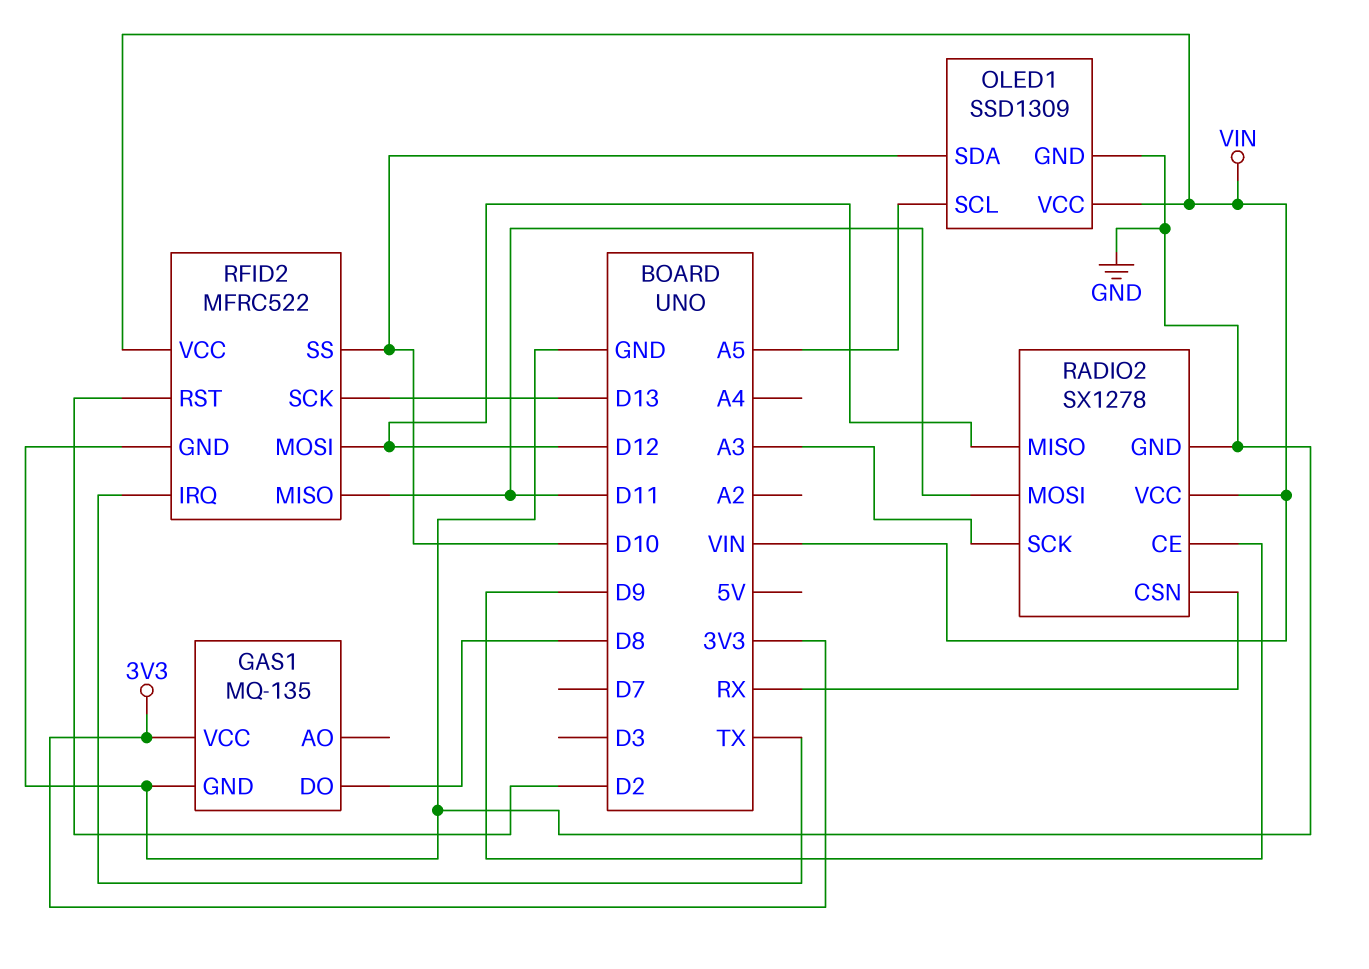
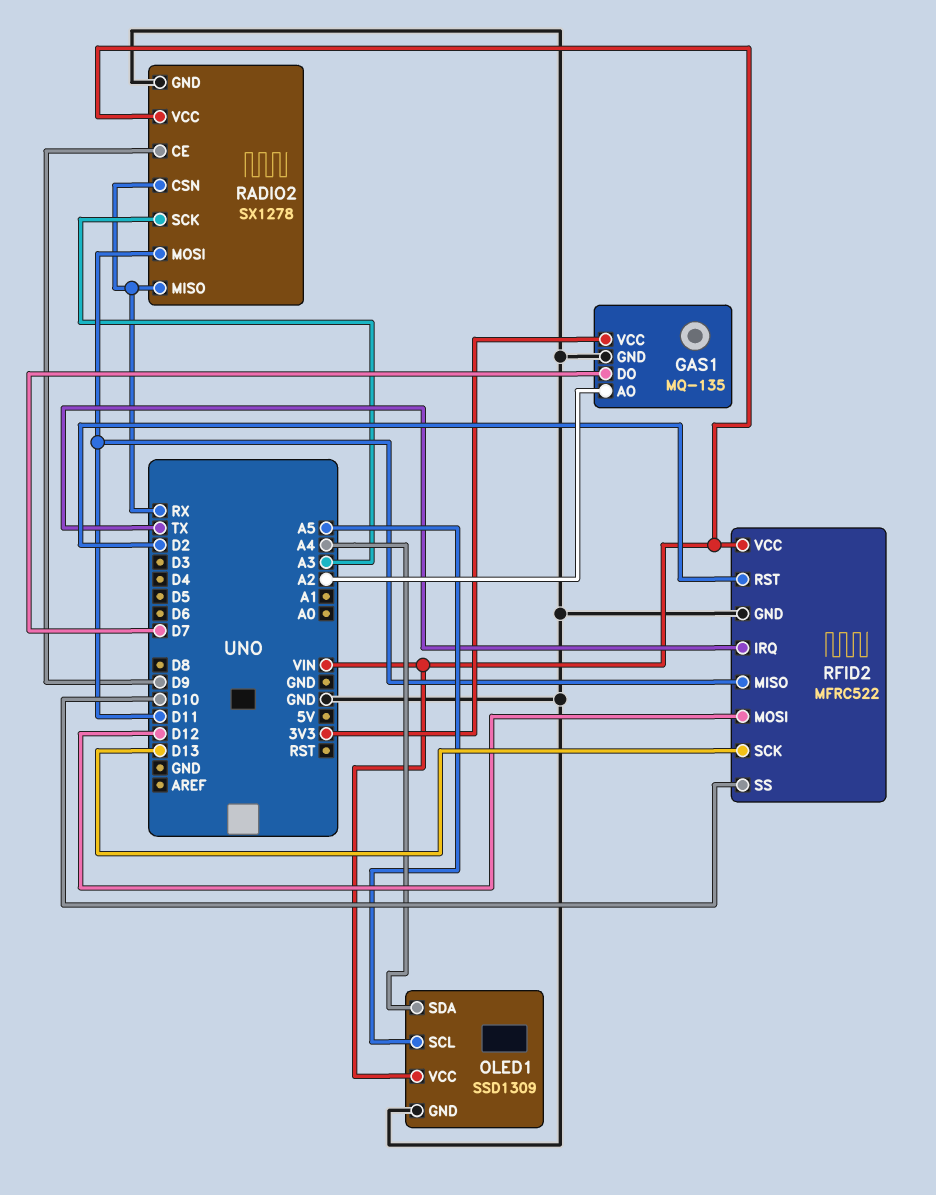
GAS1 pin AO: none -> A2
GAS1 pin DO: D8 -> D7
OLED1 pin SDA: D10 -> A4
RADIO2 pin MISO: D12 -> RX

